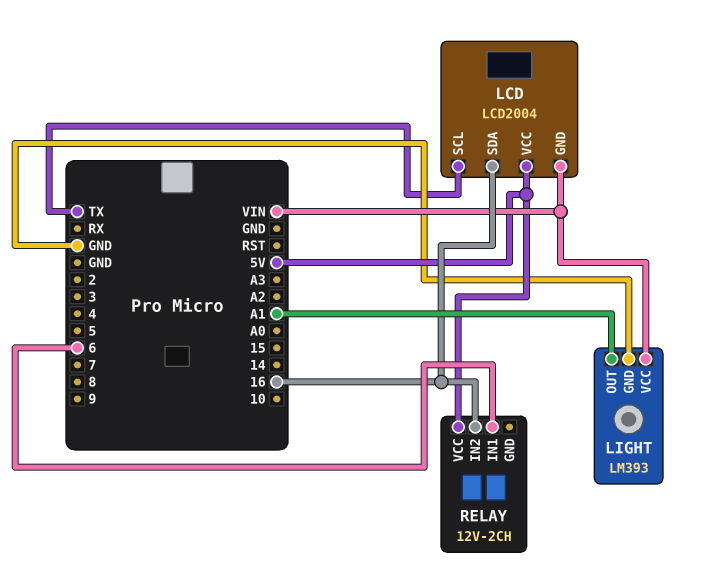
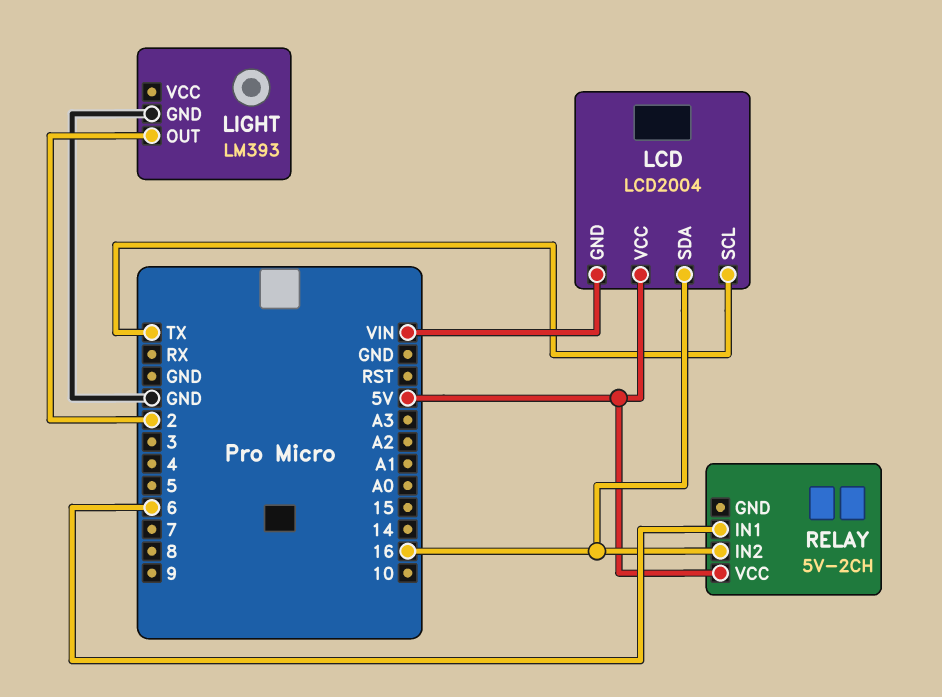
LIGHT pin OUT: A1 -> 2
LIGHT pin VCC: VIN -> none
RELAY: 12V-2CH -> 5V-2CH

